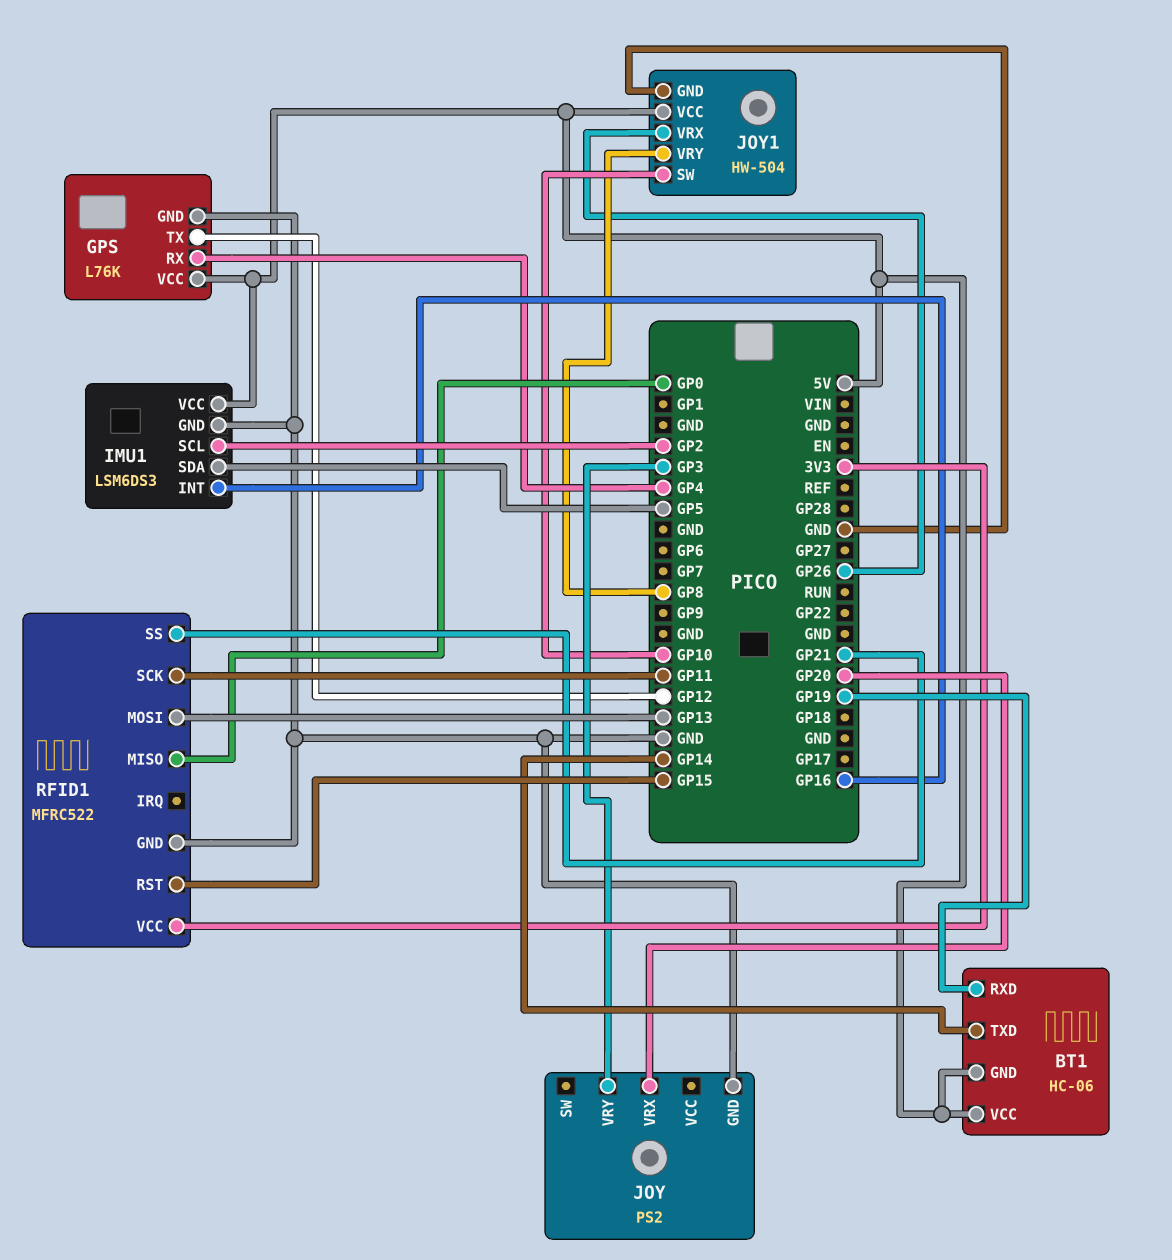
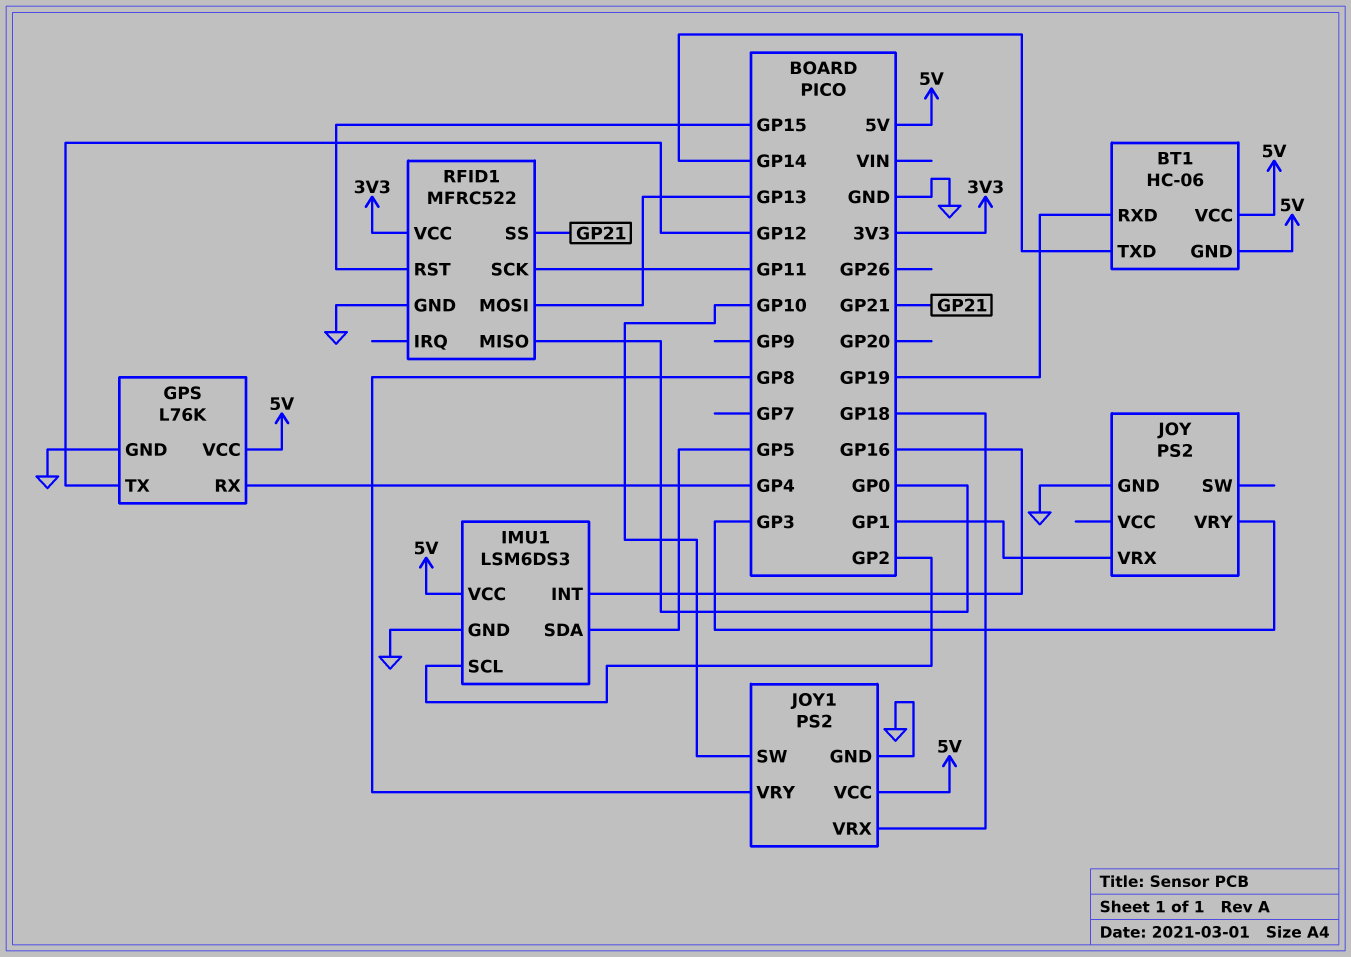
JOY pin VRX: GP20 -> GP1
JOY1: HW-504 -> PS2
JOY1 pin VRX: GP26 -> GP18

